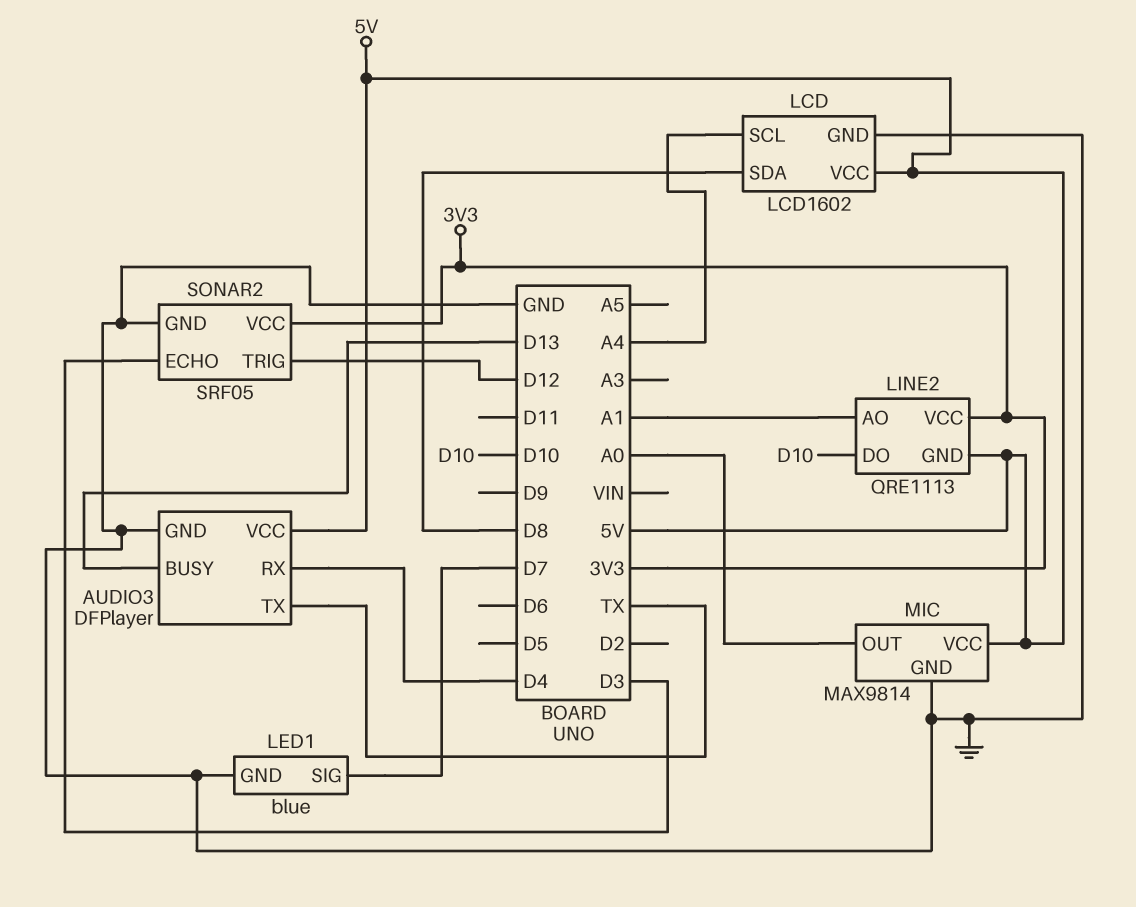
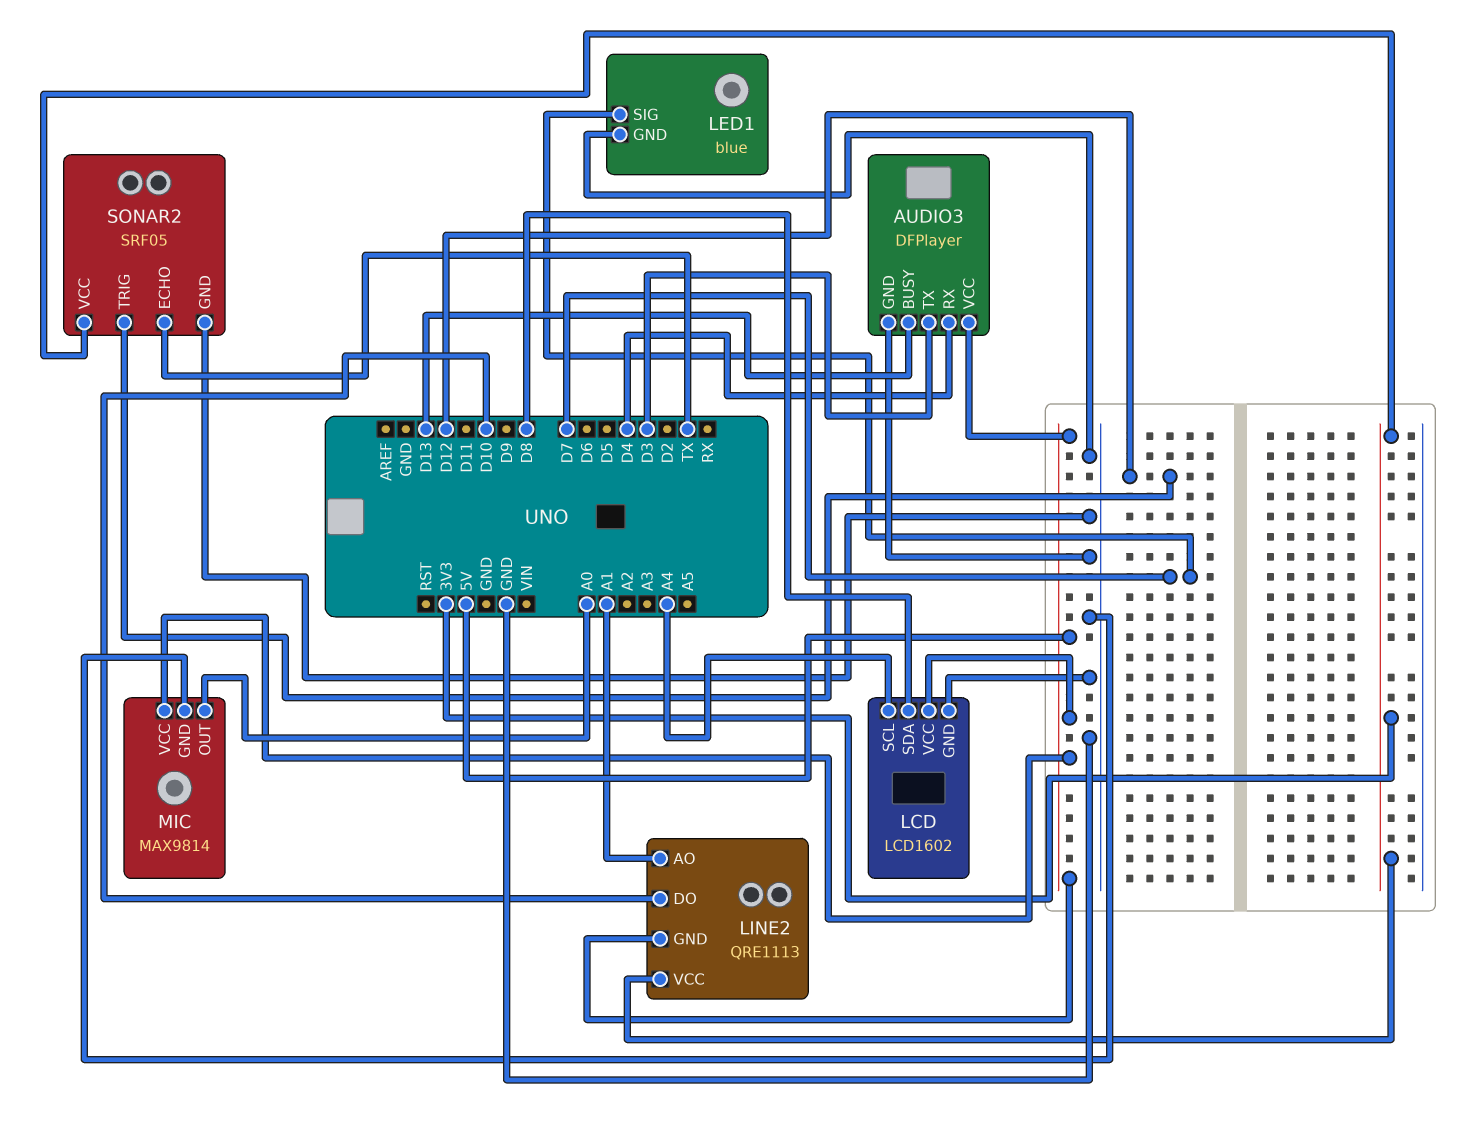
AUDIO3 pin TX: TX -> D3
SONAR2 pin ECHO: D3 -> TX

